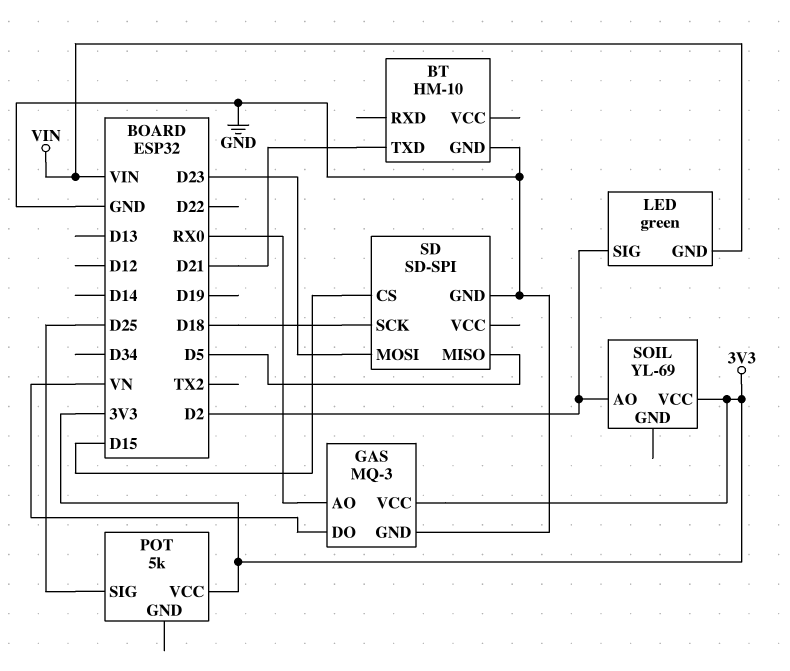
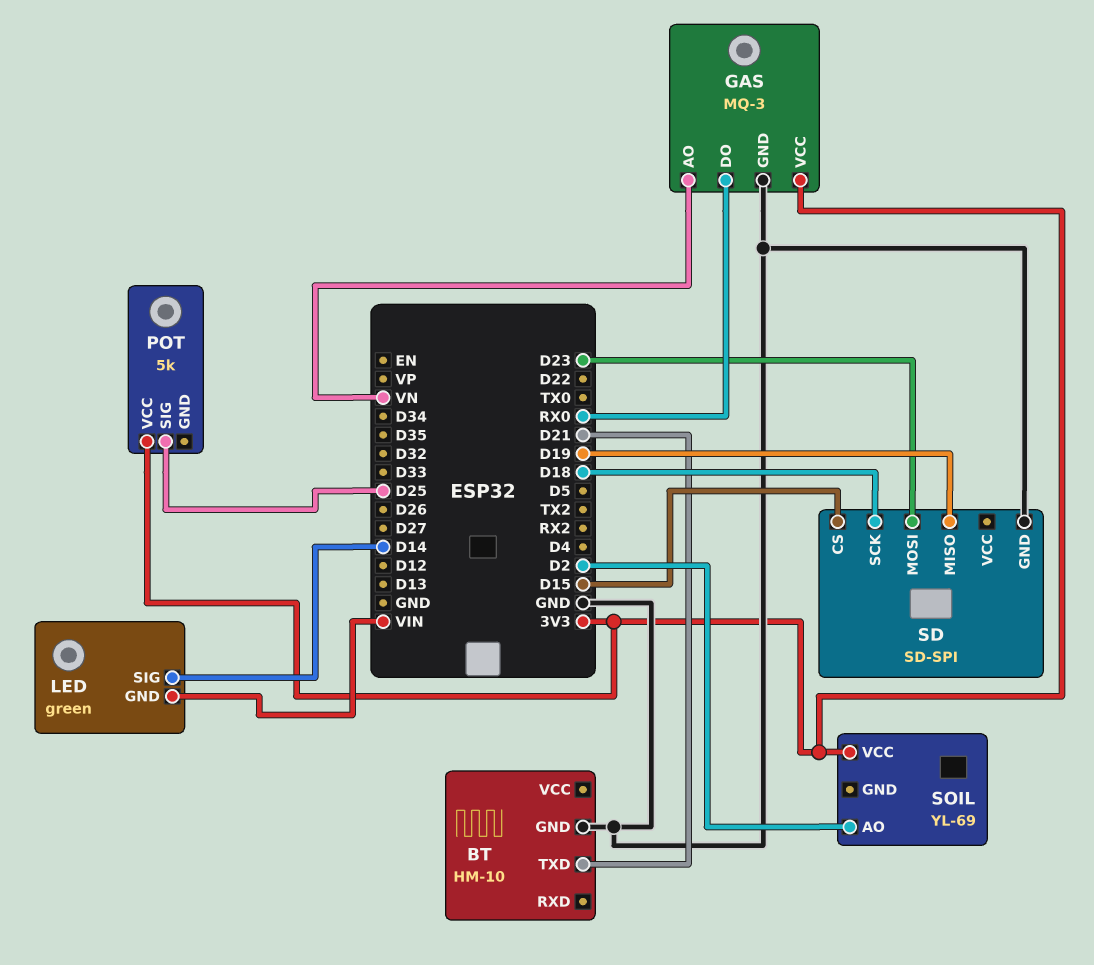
GAS pin AO: RX0 -> VN
GAS pin DO: VN -> RX0
LED pin SIG: D2 -> D14
SD pin MISO: D5 -> D19

